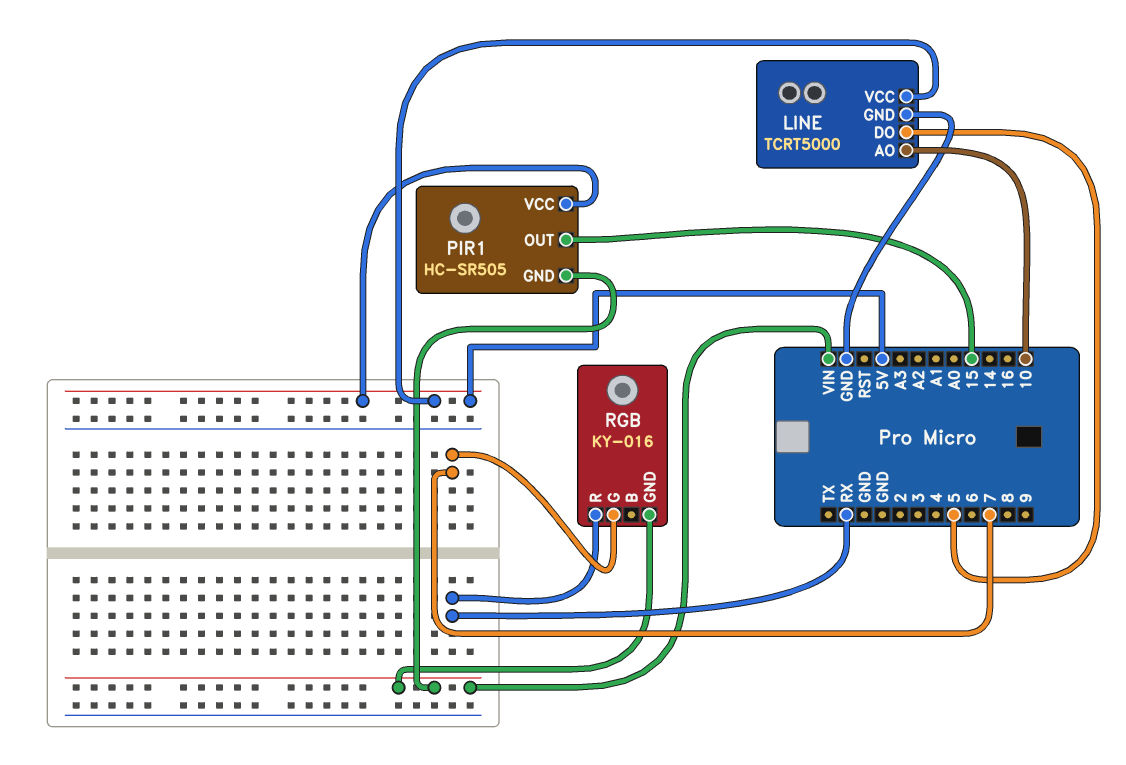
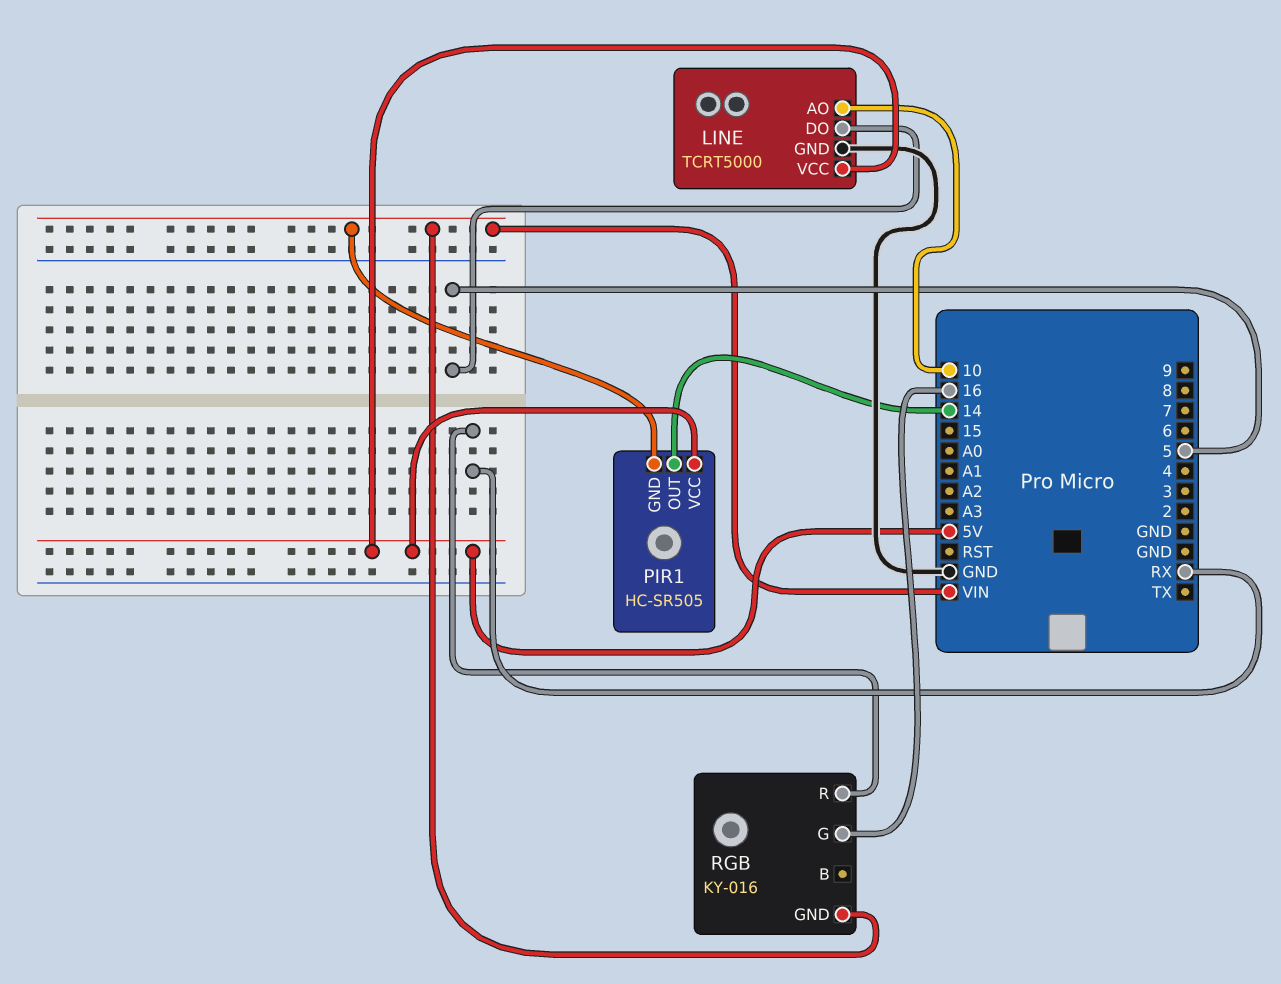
PIR1 pin OUT: 15 -> 14
RGB pin G: 7 -> 16

